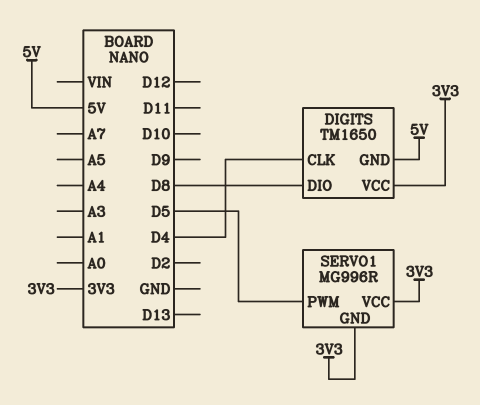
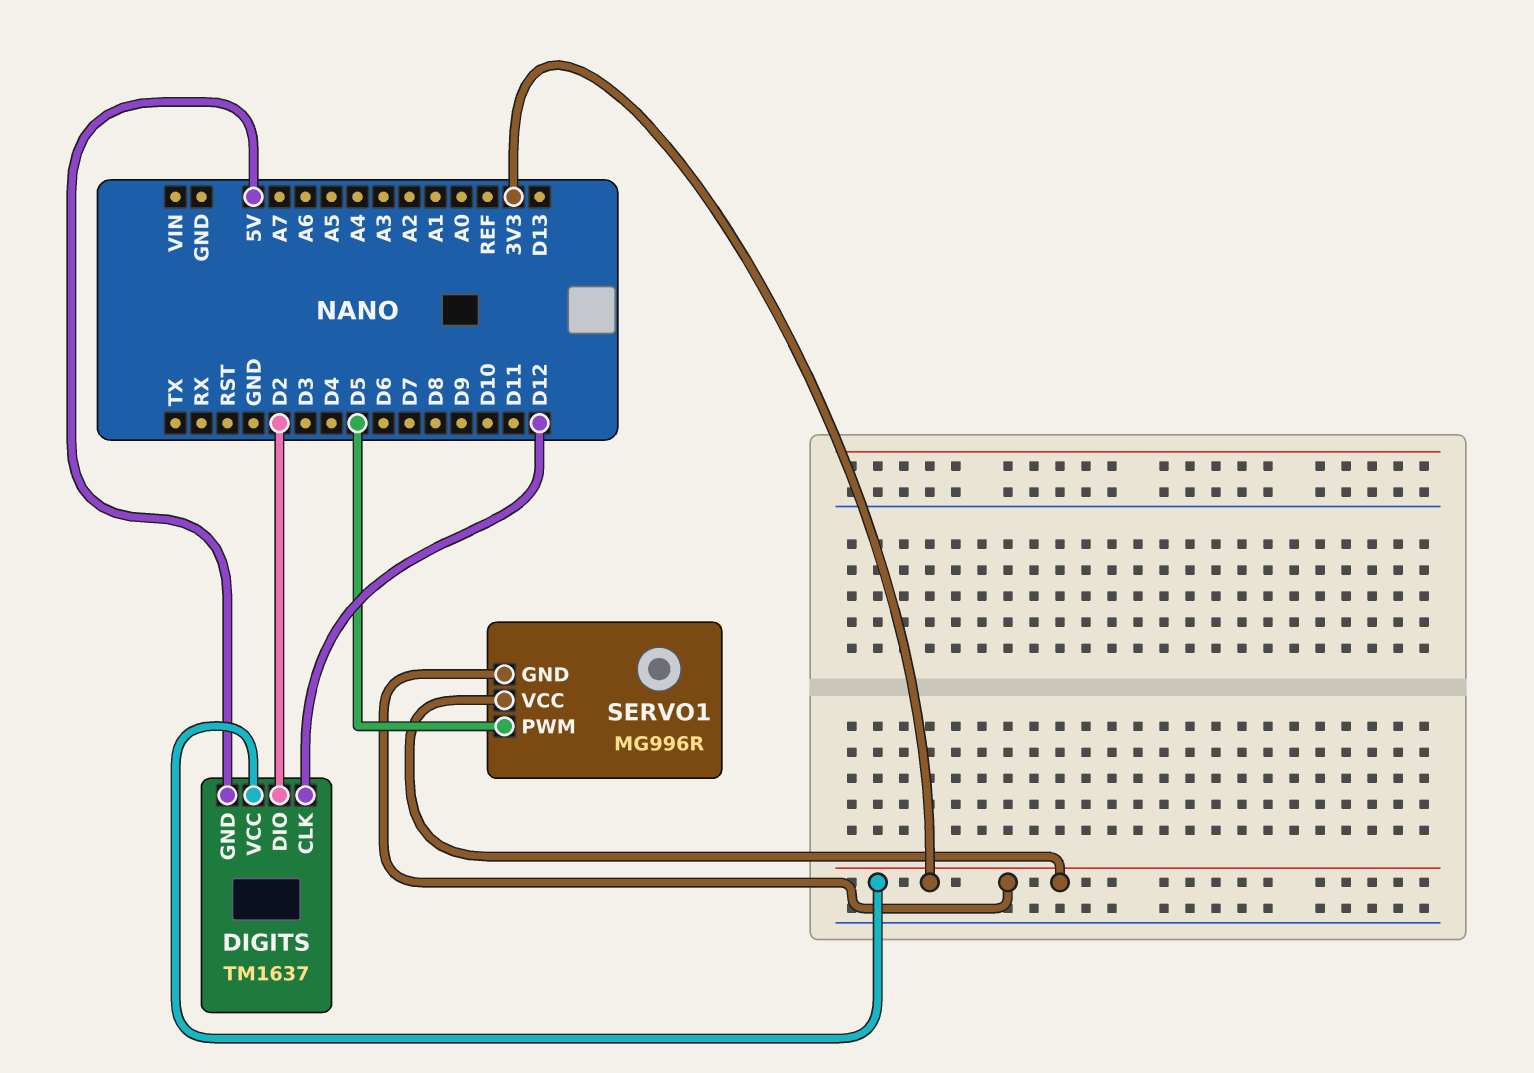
DIGITS: TM1650 -> TM1637
DIGITS pin CLK: D4 -> D12
DIGITS pin DIO: D8 -> D2

